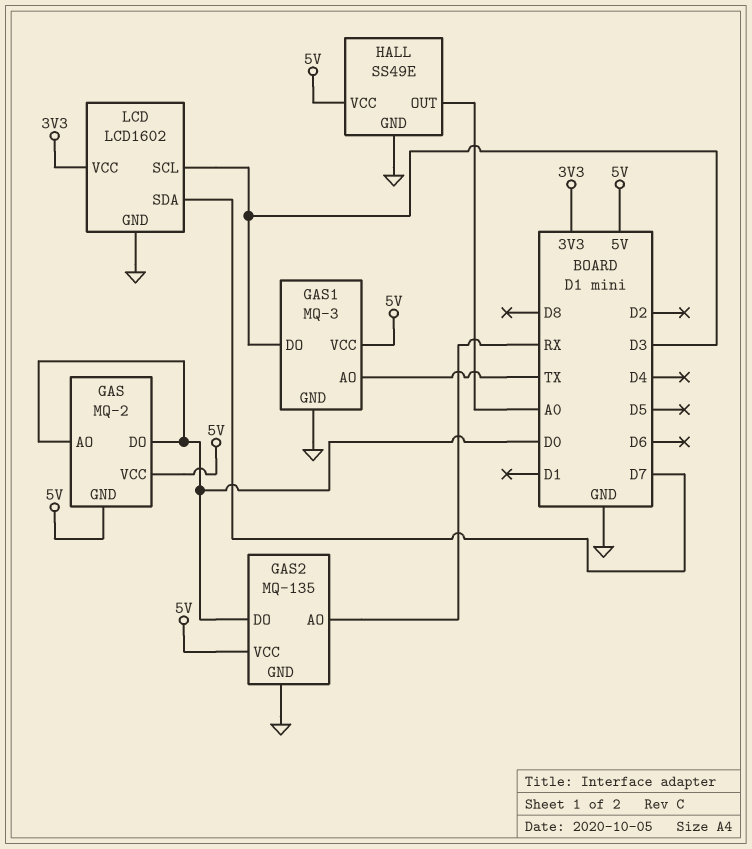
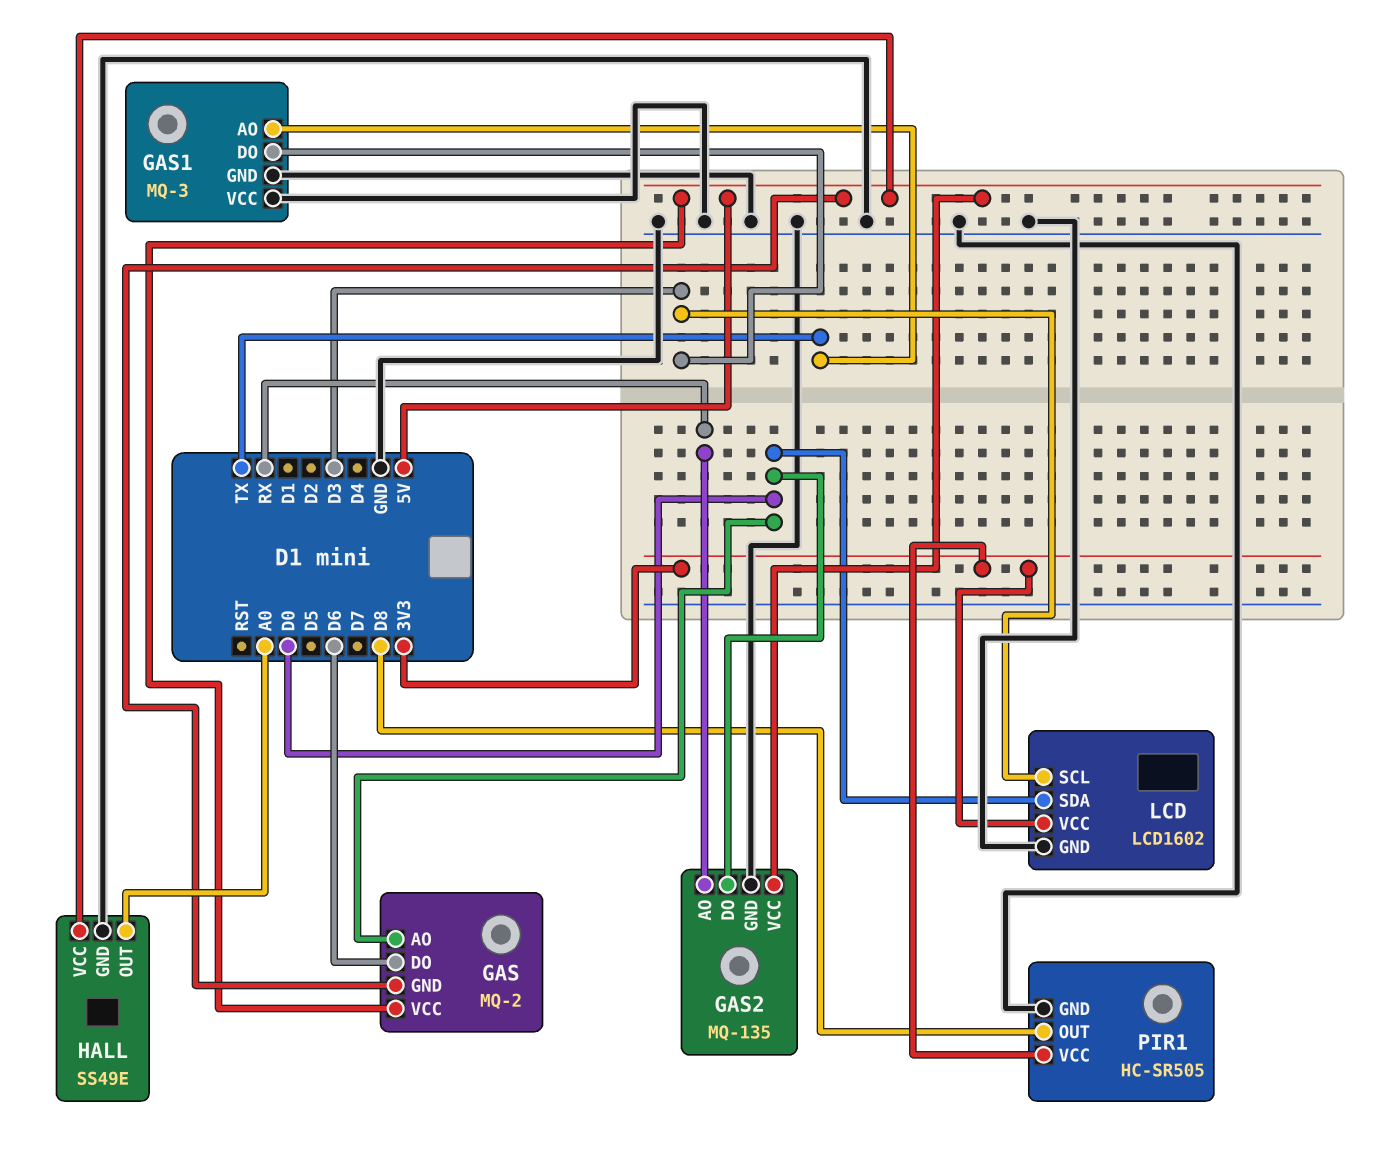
GAS pin DO: D0 -> D6
GAS1 pin VCC: 5V -> GND
LCD pin SDA: D7 -> D0
PIR1: none -> HC-SR505
PIR1 pin GND: none -> GND
PIR1 pin OUT: none -> D8
PIR1 pin VCC: none -> 3V3

